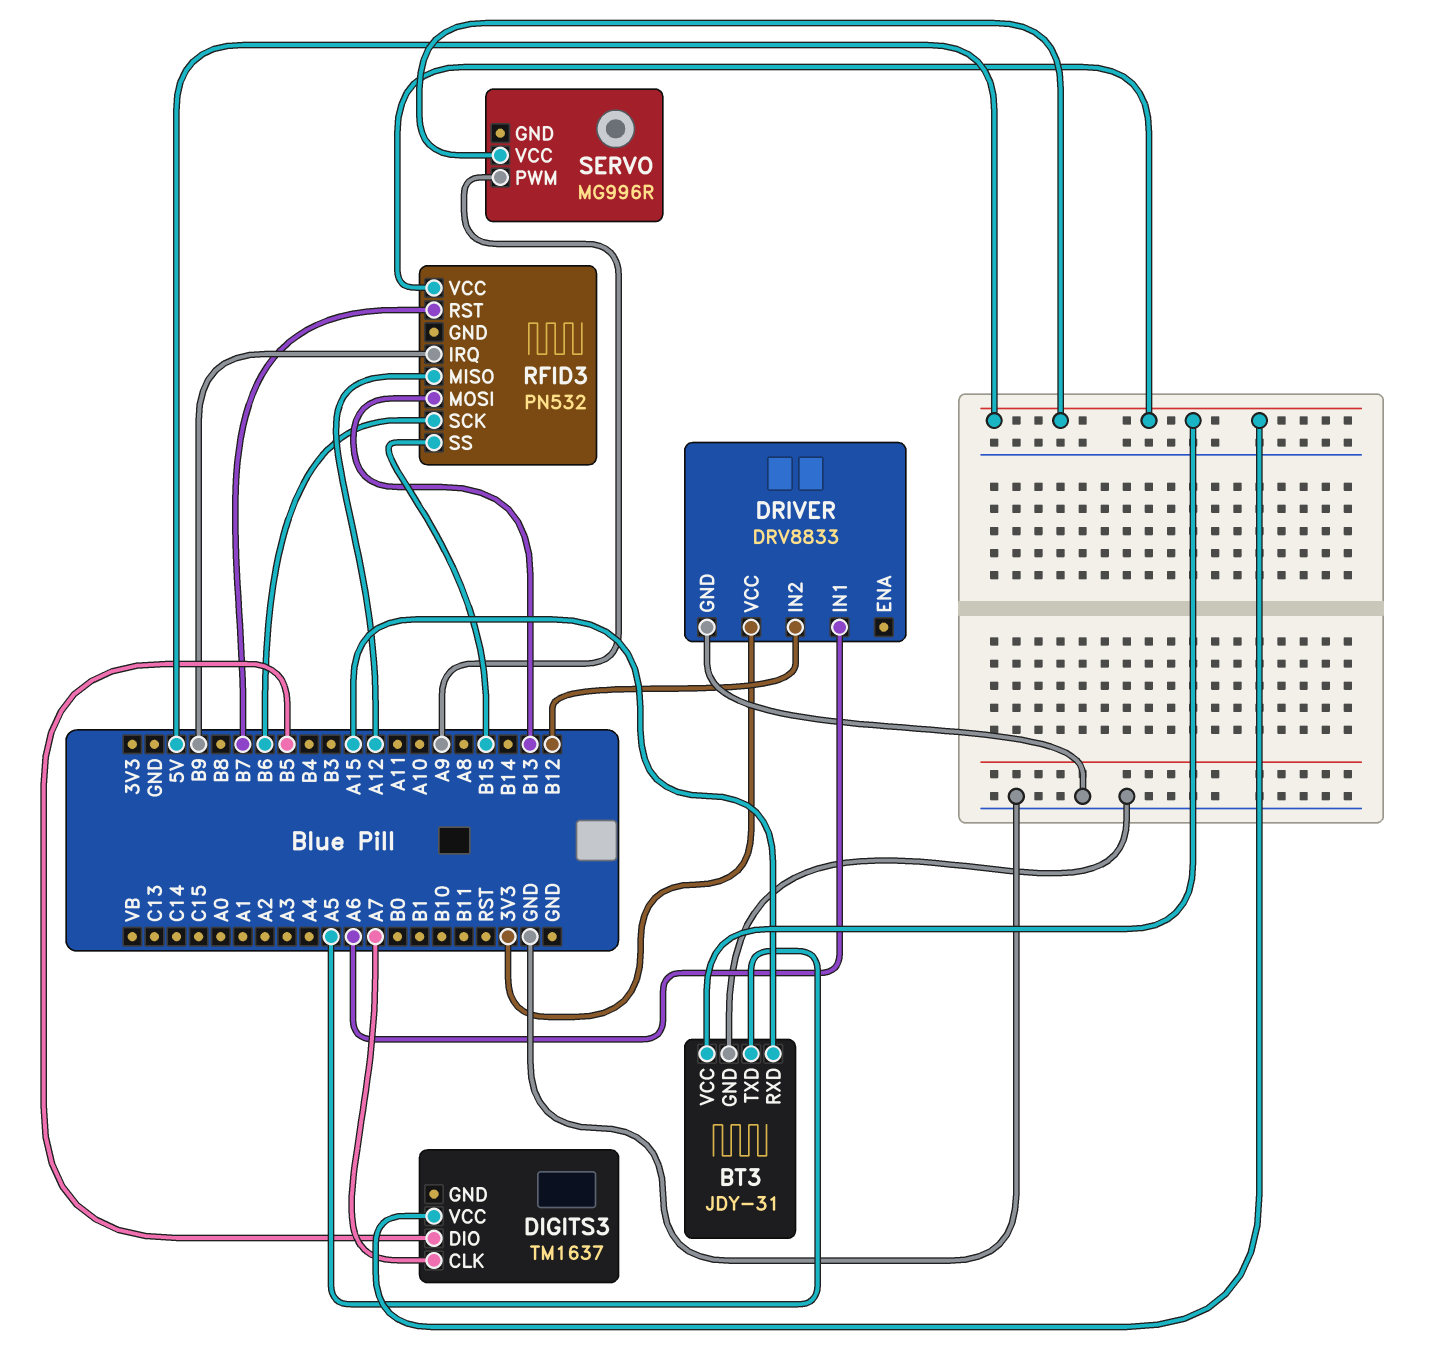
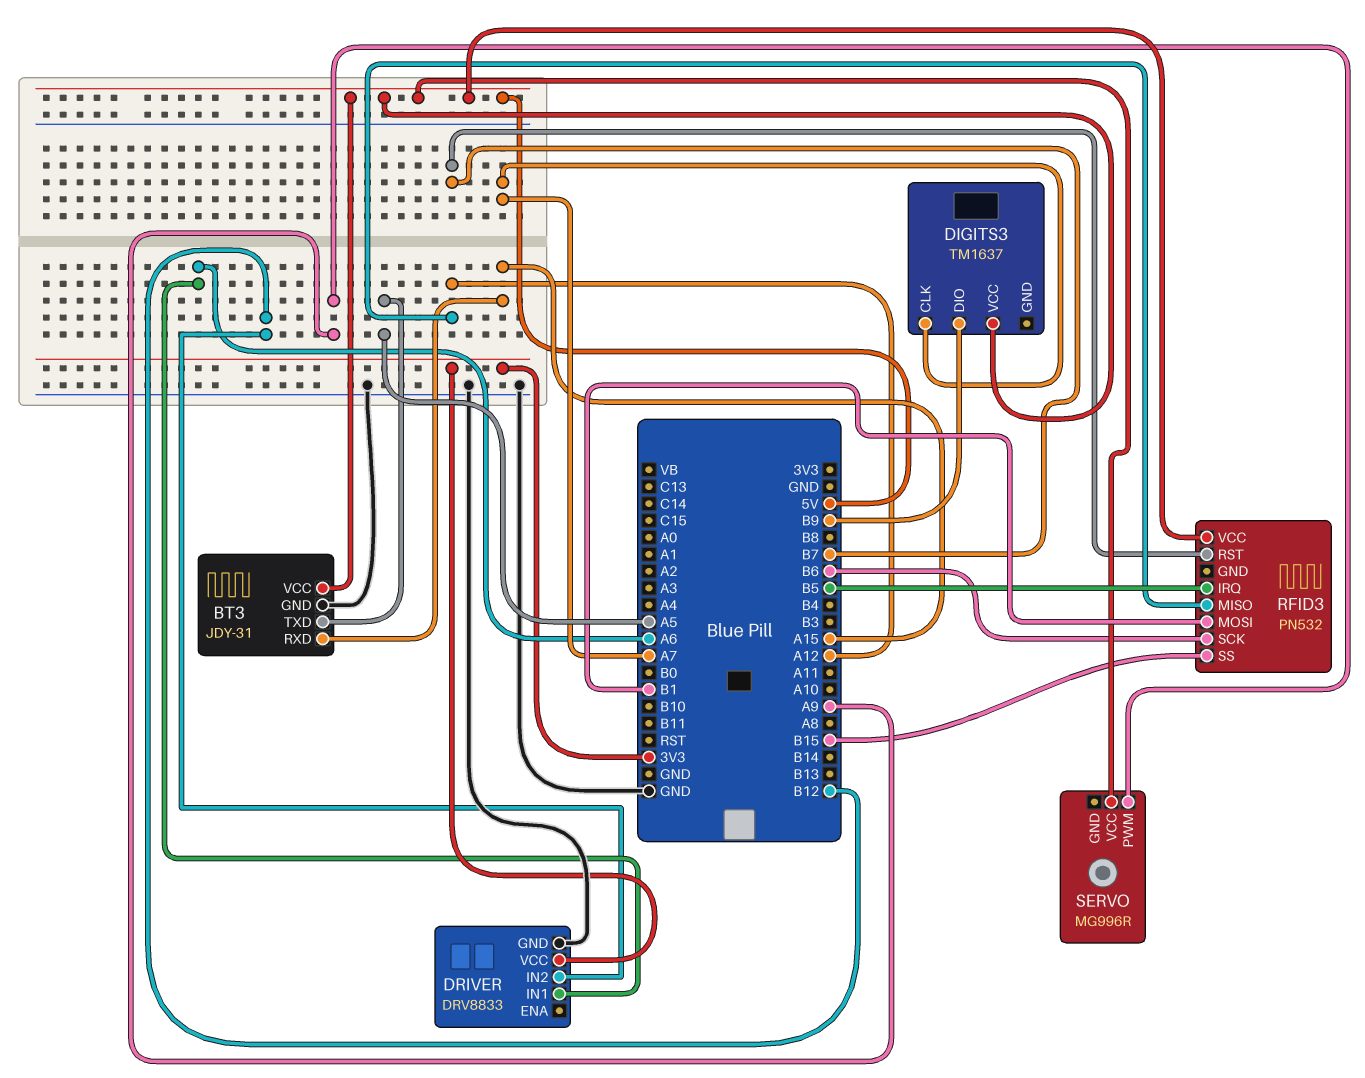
DIGITS3 pin DIO: B5 -> B9
RFID3 pin IRQ: B9 -> B5
RFID3 pin MOSI: B13 -> B1

